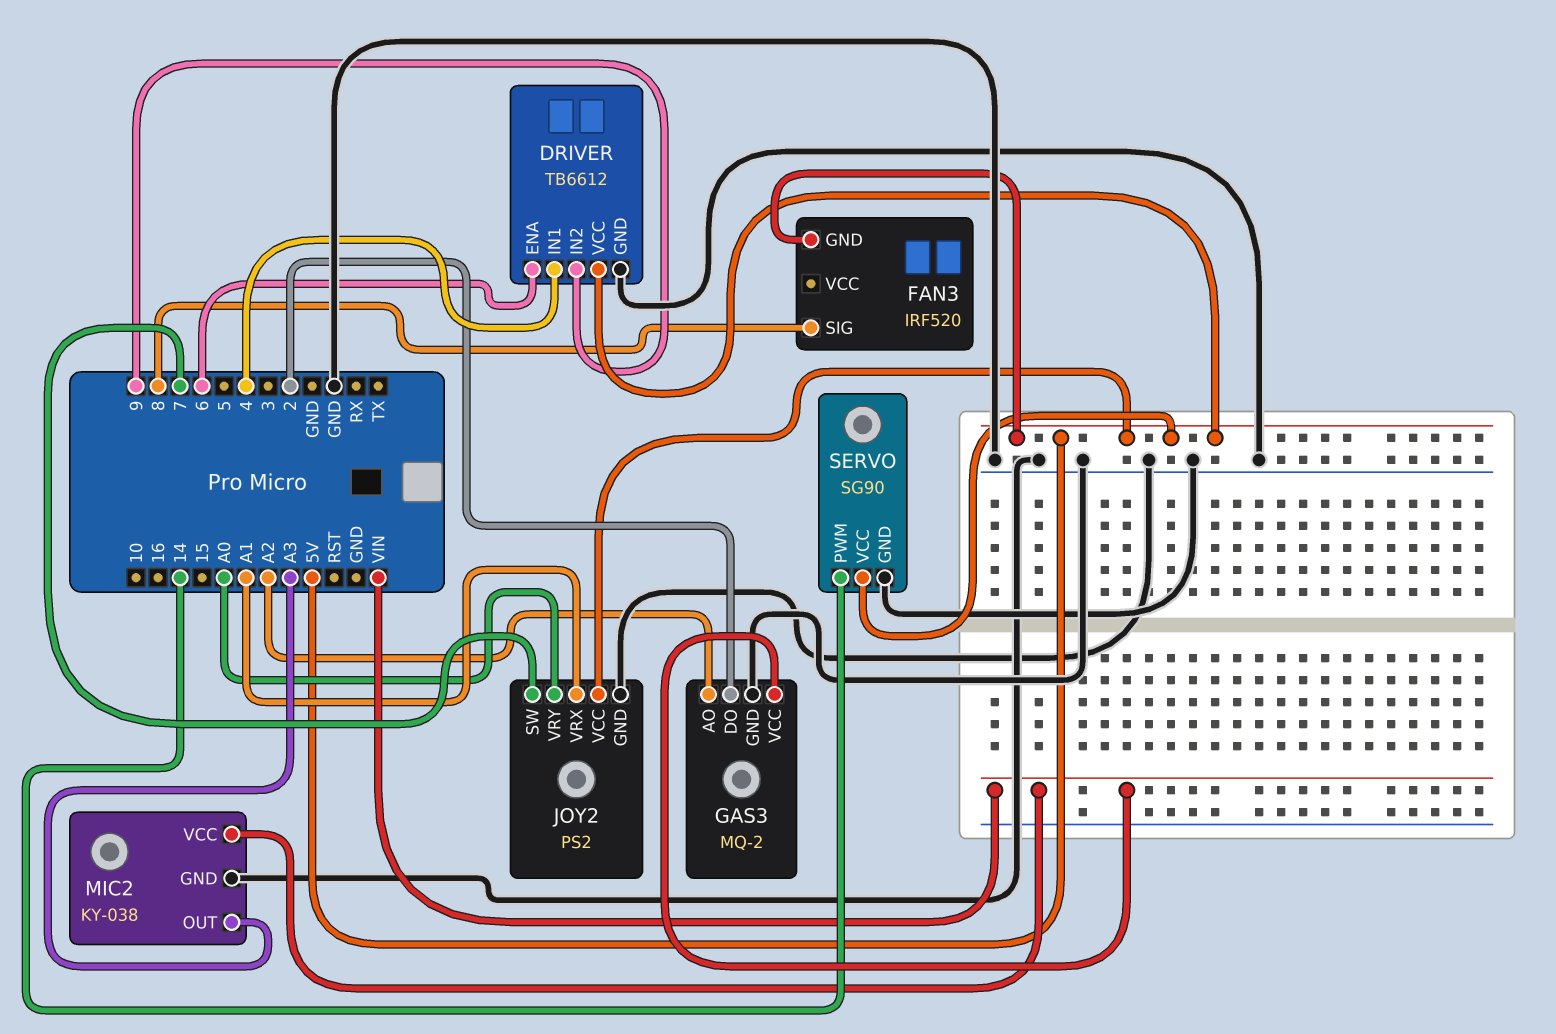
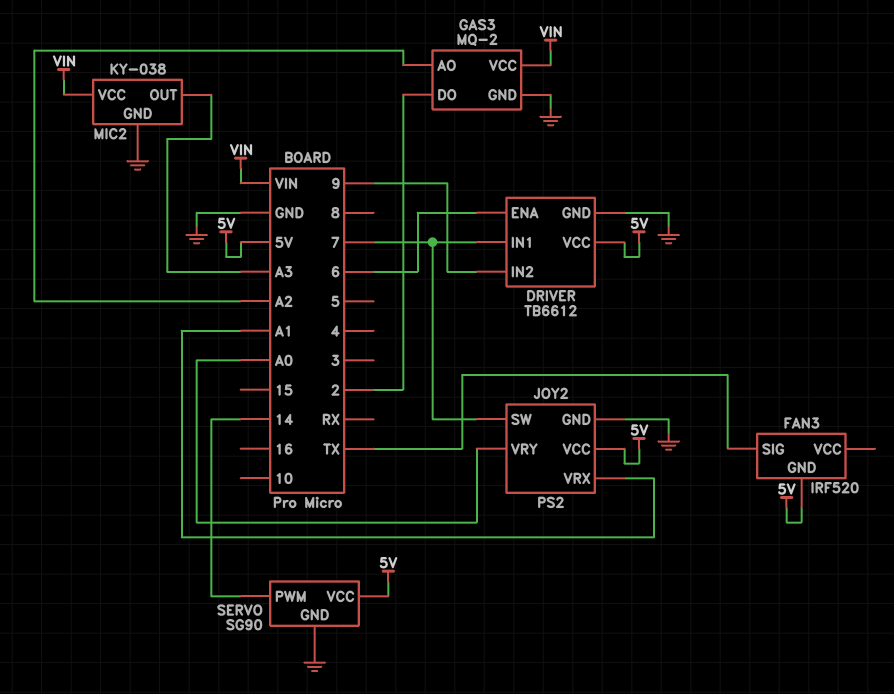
DRIVER pin IN1: 4 -> 7
FAN3 pin SIG: 8 -> TX

